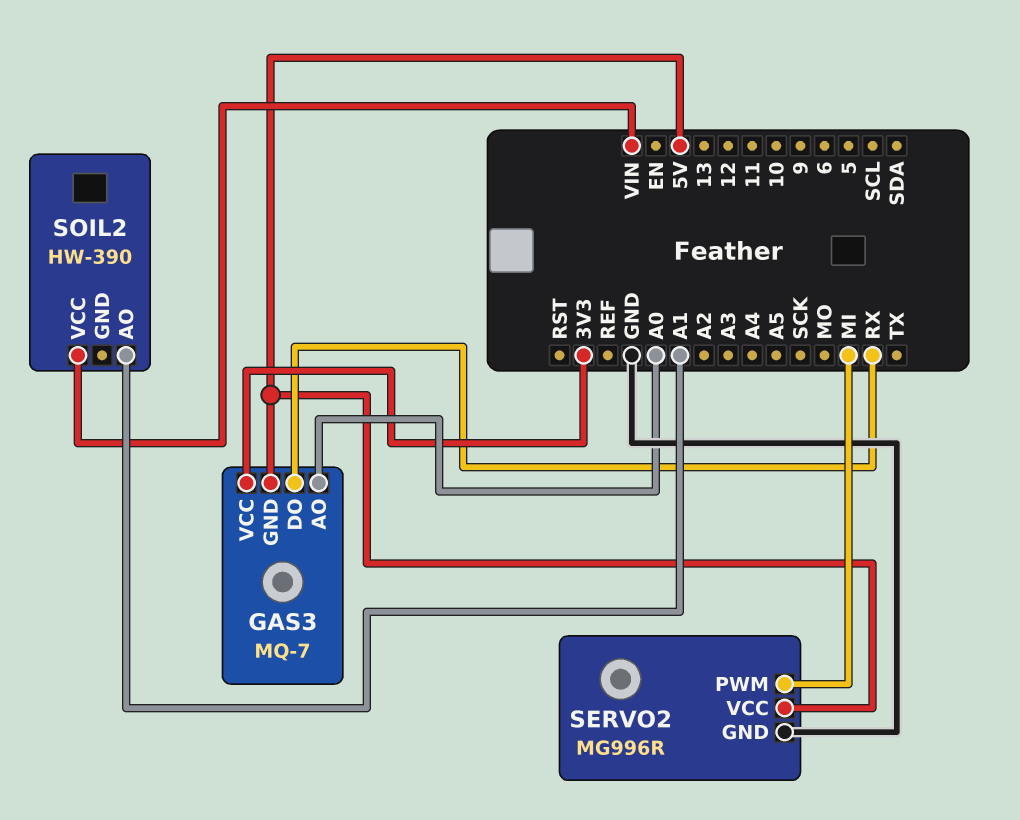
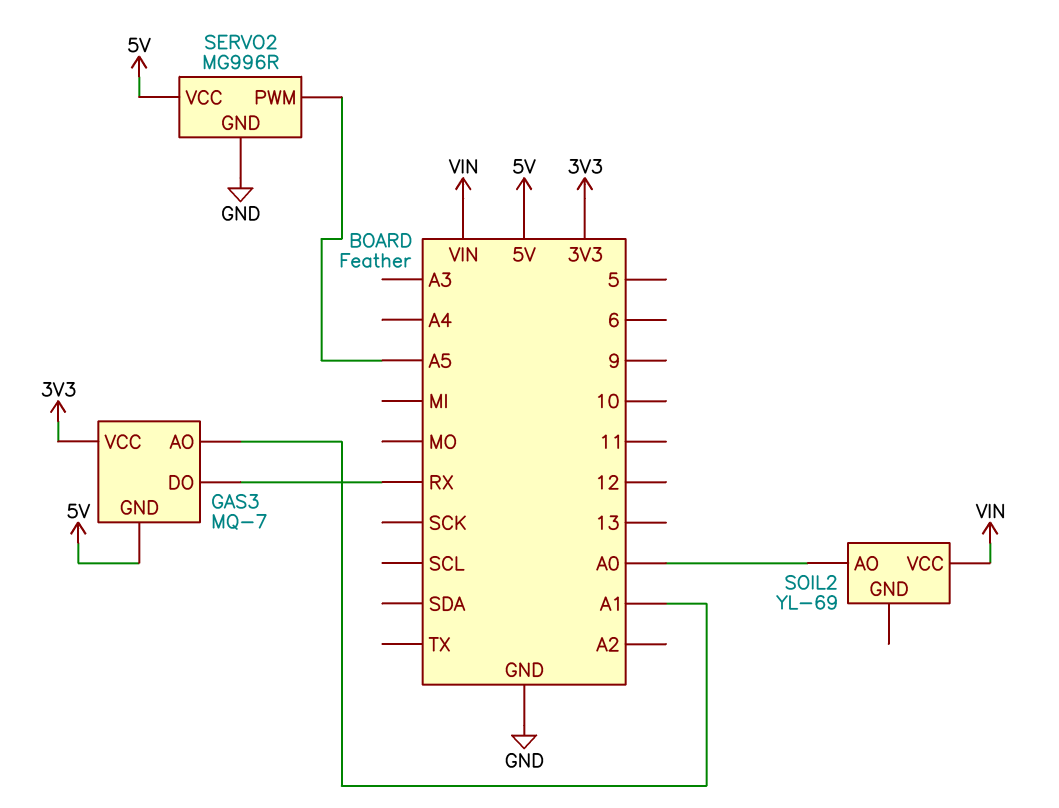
GAS3 pin AO: A0 -> A1
SERVO2 pin PWM: MI -> A5
SOIL2: HW-390 -> YL-69
SOIL2 pin AO: A1 -> A0

